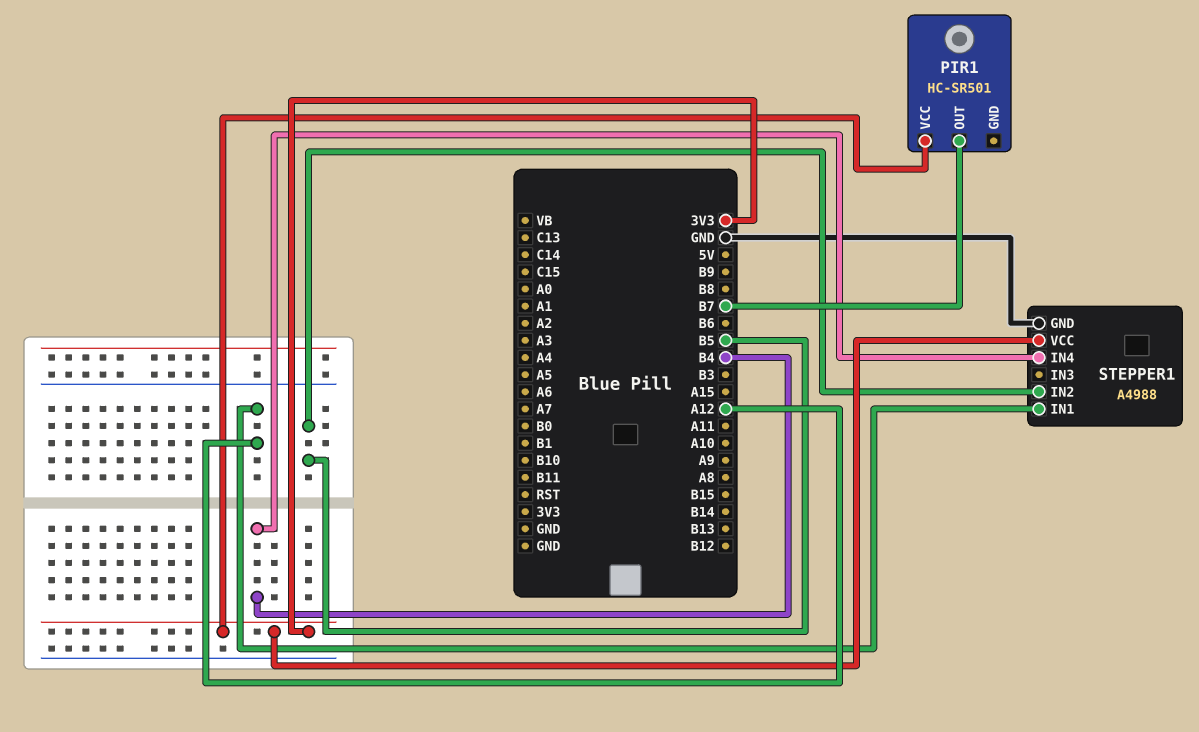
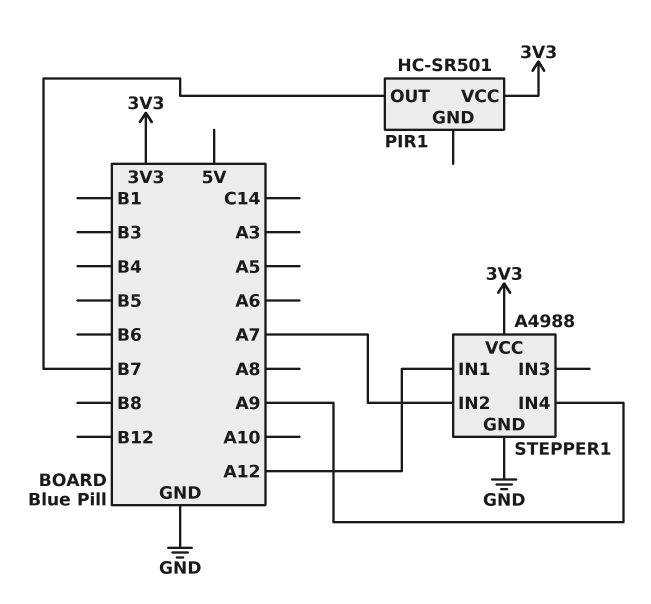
STEPPER1 pin IN2: B5 -> A7
STEPPER1 pin IN4: B4 -> A9

